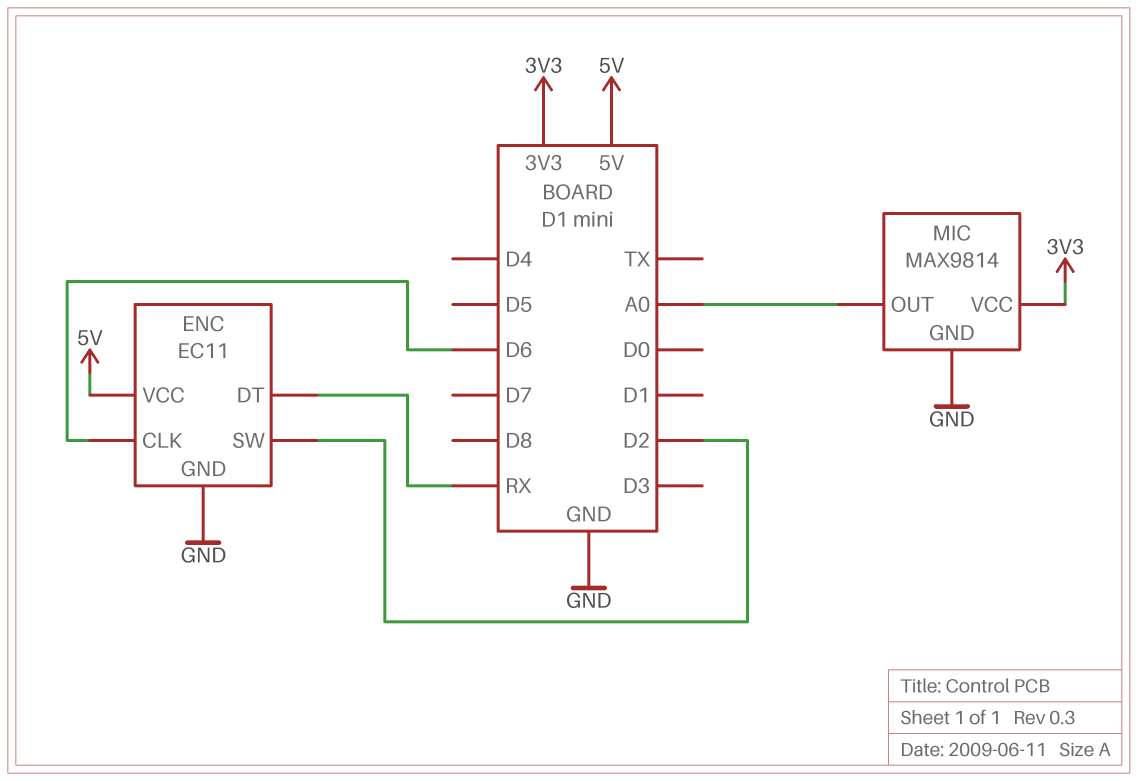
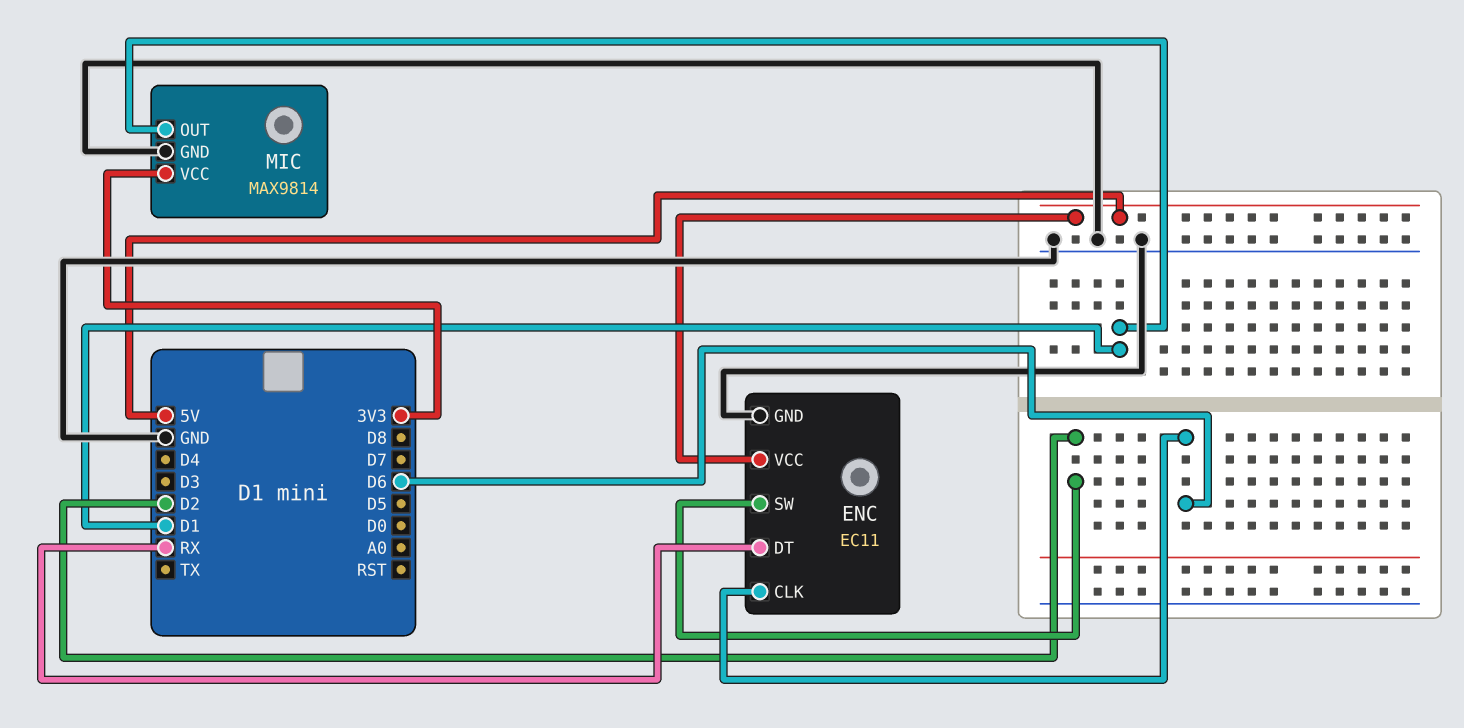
MIC pin OUT: A0 -> D1

